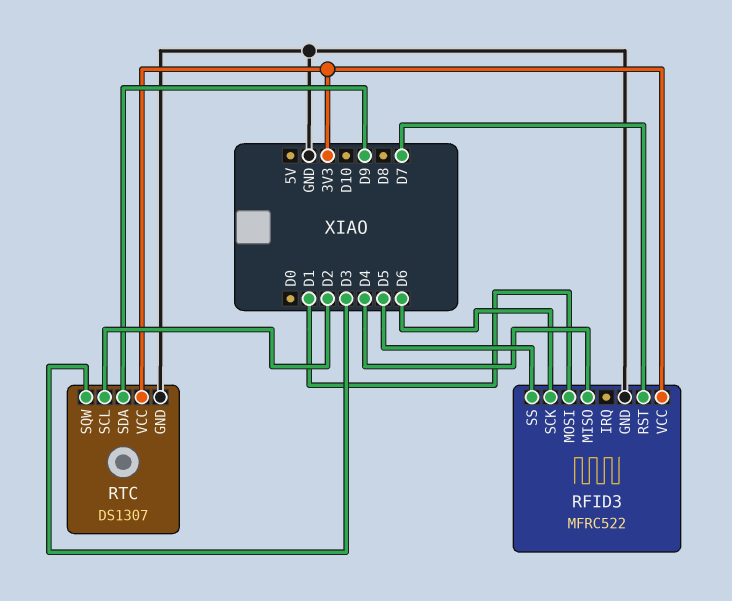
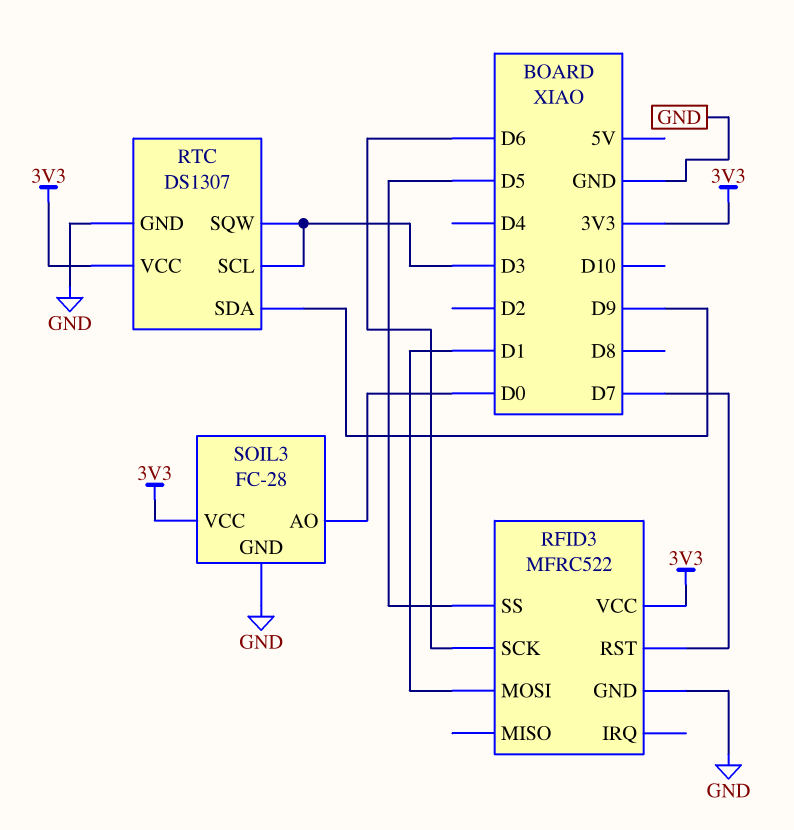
RFID3 pin MISO: D4 -> none
RTC pin SCL: D2 -> D3
SOIL3: none -> FC-28
SOIL3 pin AO: none -> D0
SOIL3 pin GND: none -> GND
SOIL3 pin VCC: none -> 3V3

